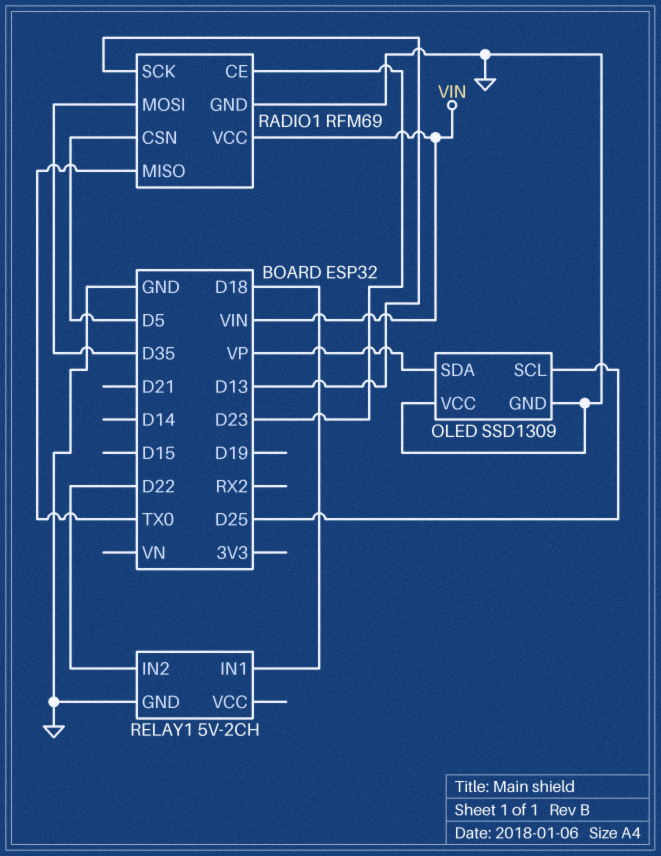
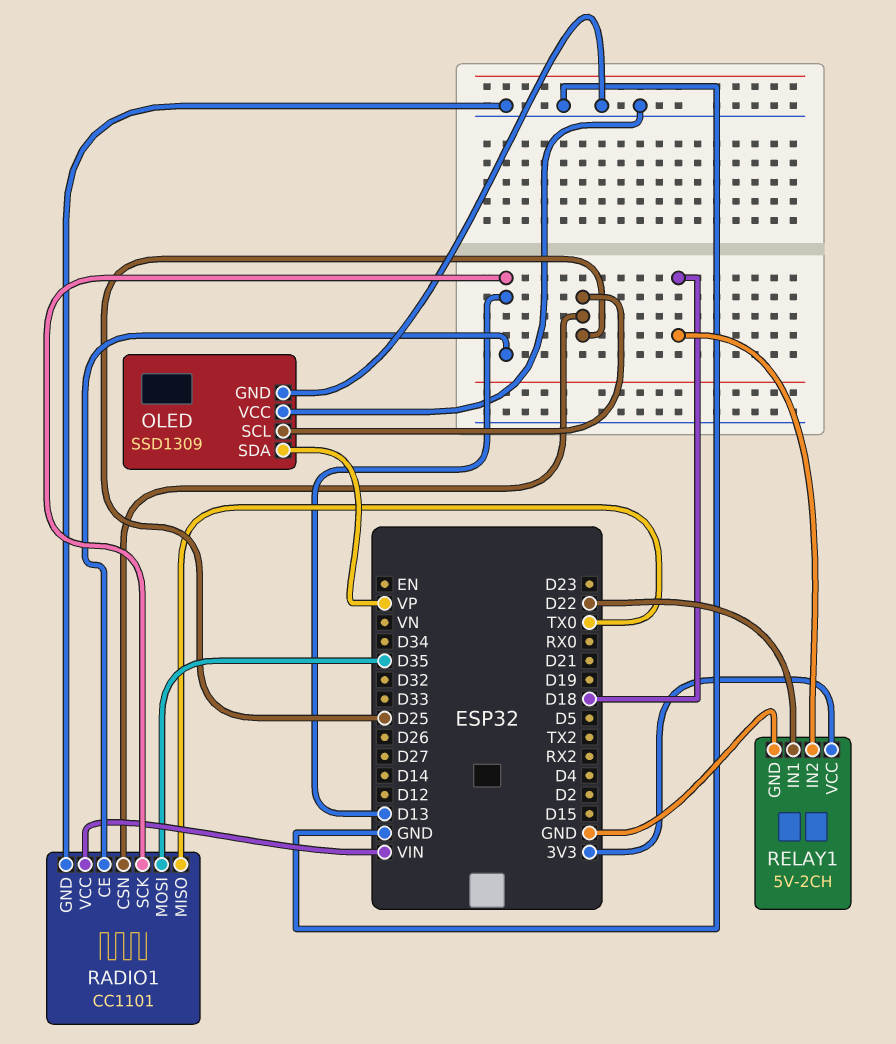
RADIO1: RFM69 -> CC1101
RADIO1 pin CE: D23 -> D13
RADIO1 pin CSN: D5 -> D25
RELAY1 pin IN1: D18 -> D22
RELAY1 pin IN2: D22 -> D18
RELAY1 pin VCC: none -> 3V3

